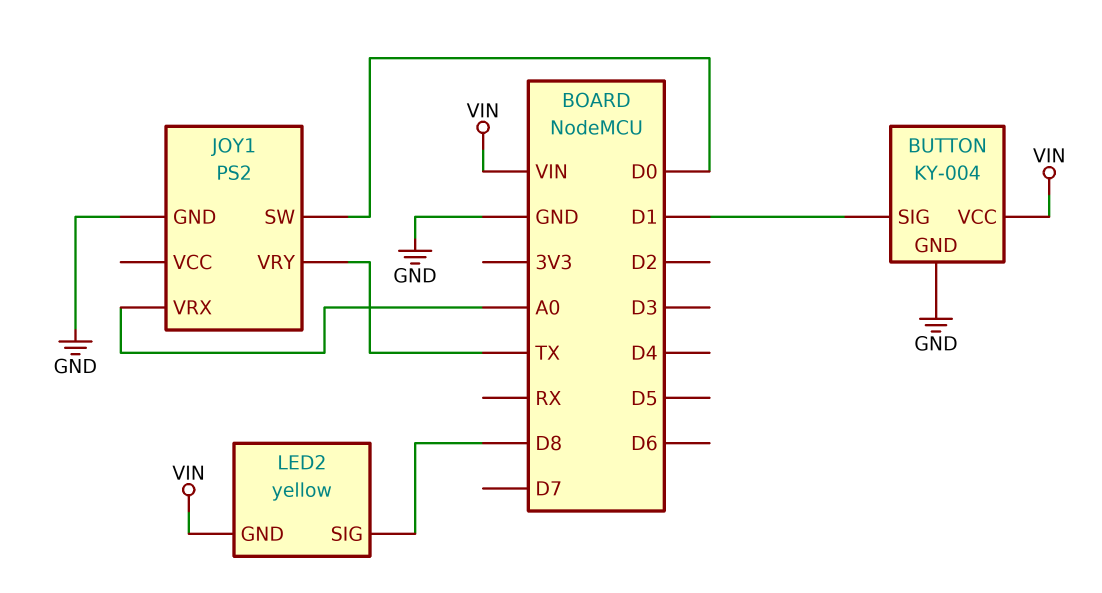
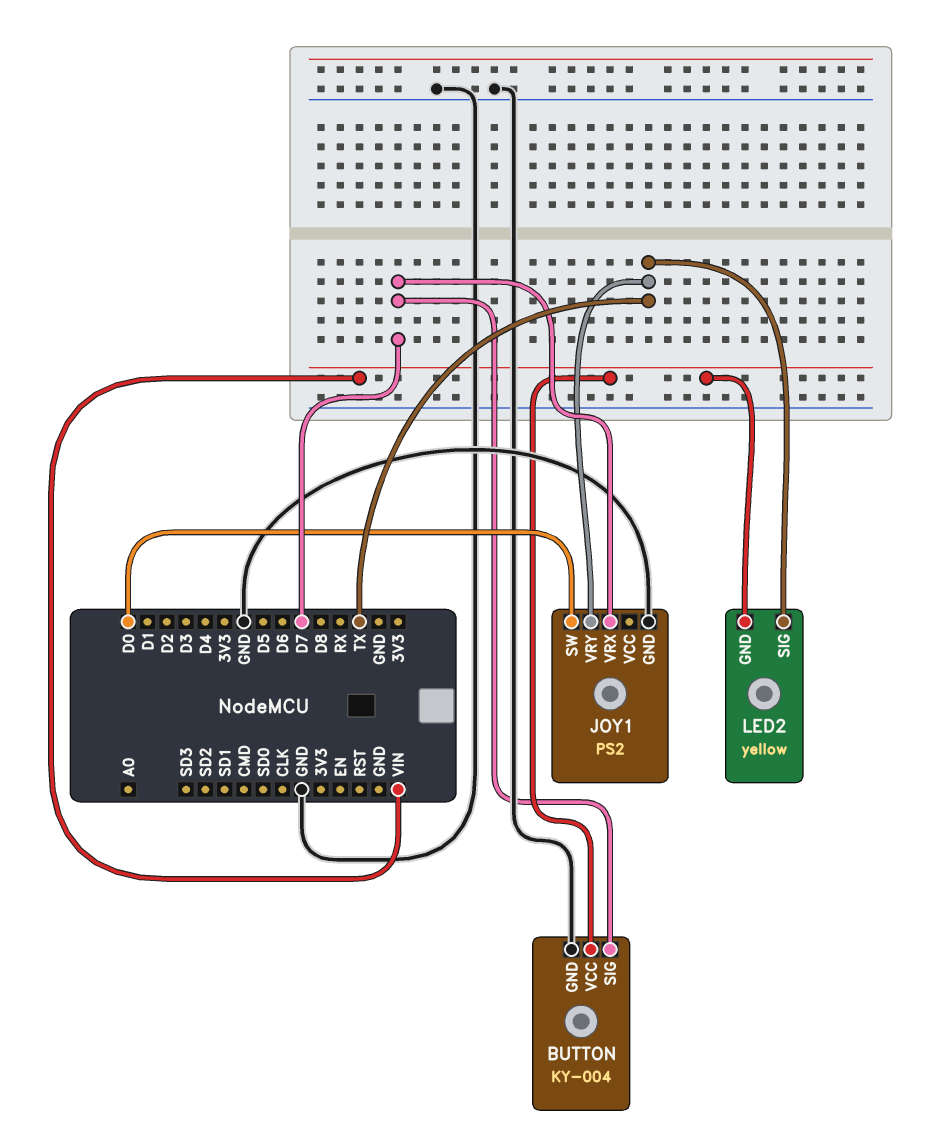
BUTTON pin SIG: D1 -> D7
JOY1 pin VRX: A0 -> D7
LED2 pin SIG: D8 -> TX

